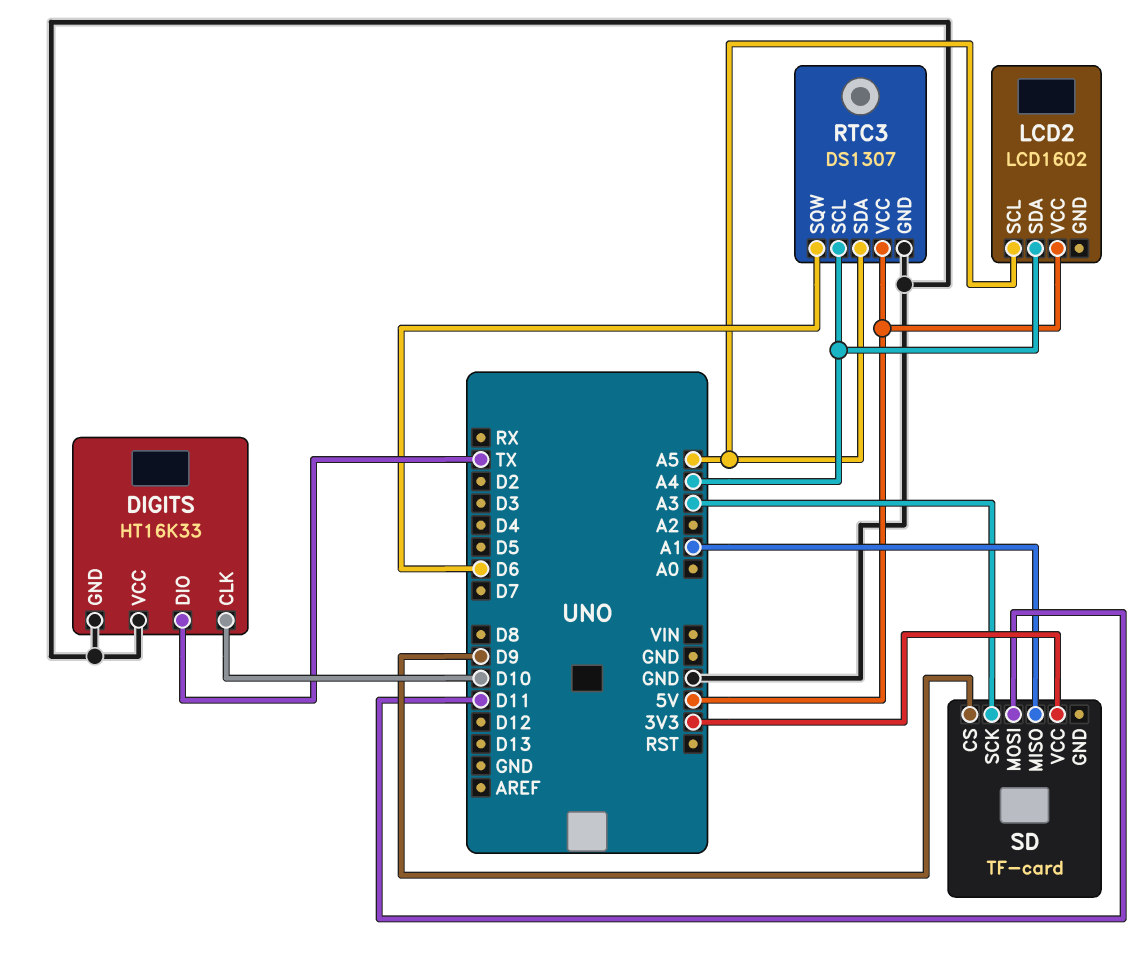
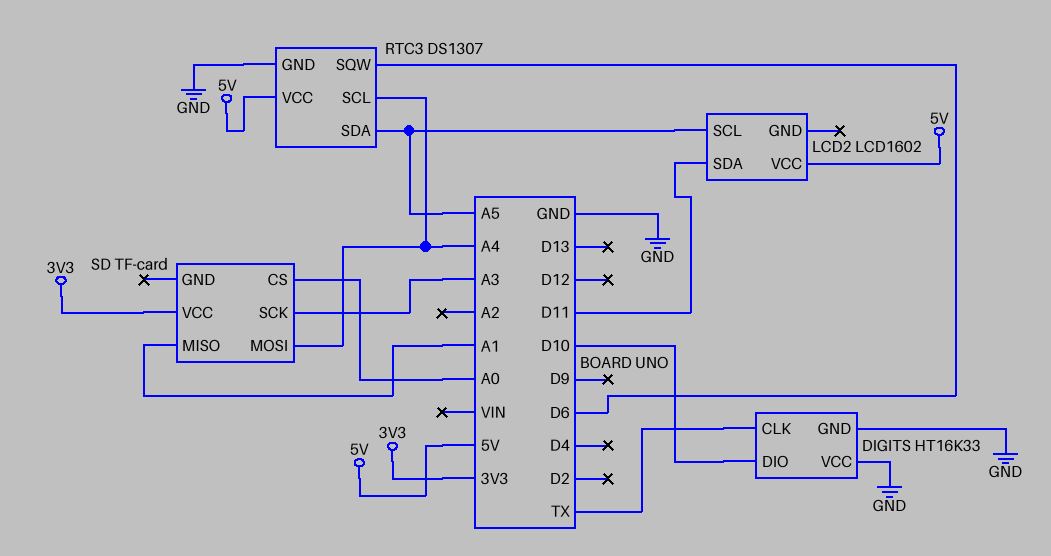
DIGITS pin CLK: D10 -> TX
DIGITS pin DIO: TX -> D10
LCD2 pin SDA: A4 -> D11
SD pin CS: D9 -> A0
SD pin MOSI: D11 -> A4

